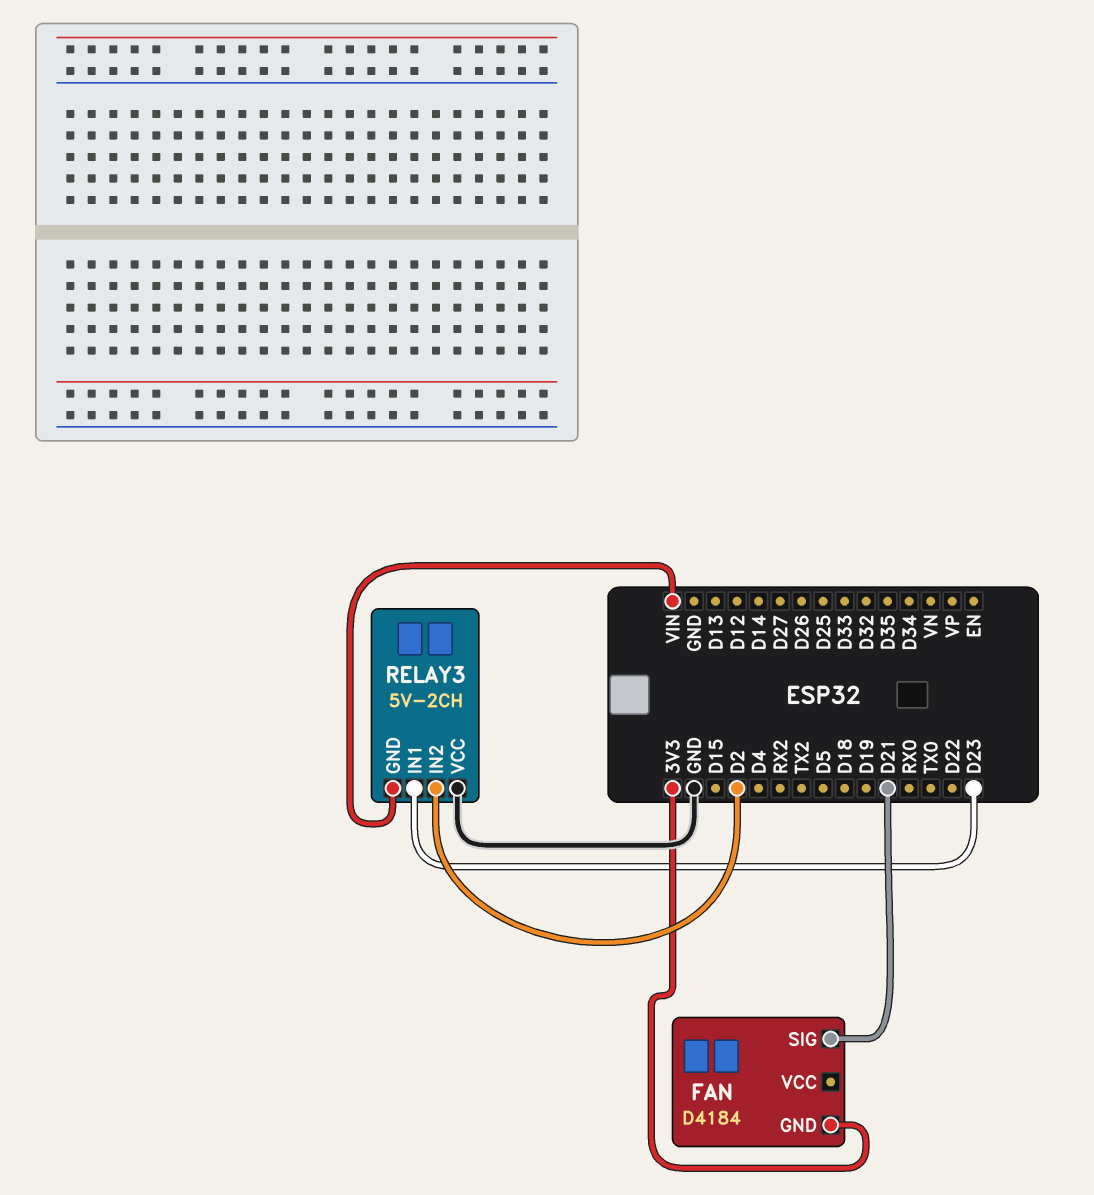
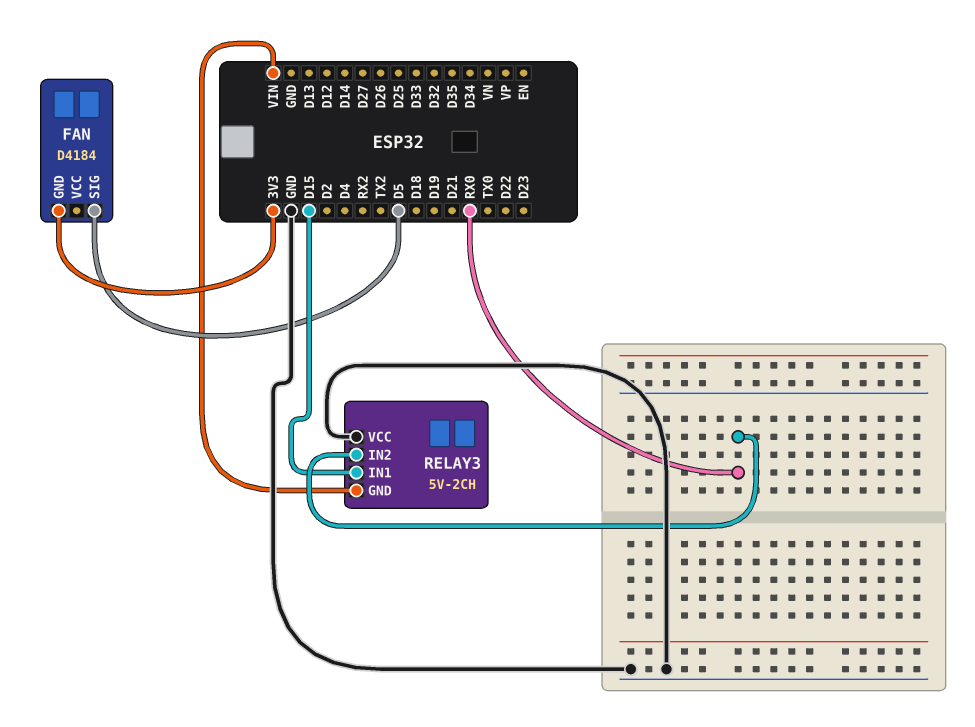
FAN pin SIG: D21 -> D5
RELAY3 pin IN1: D23 -> D15
RELAY3 pin IN2: D2 -> RX0

